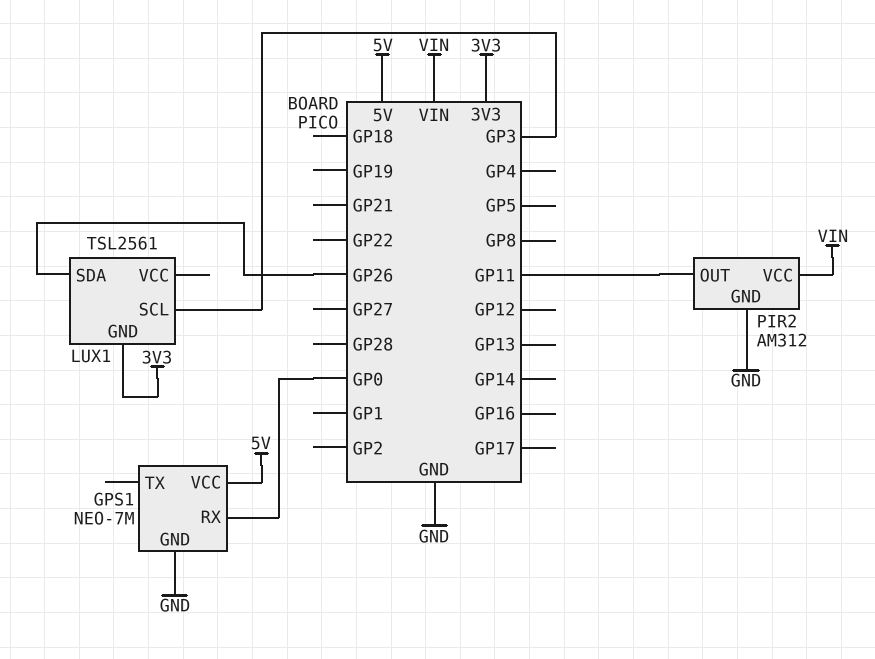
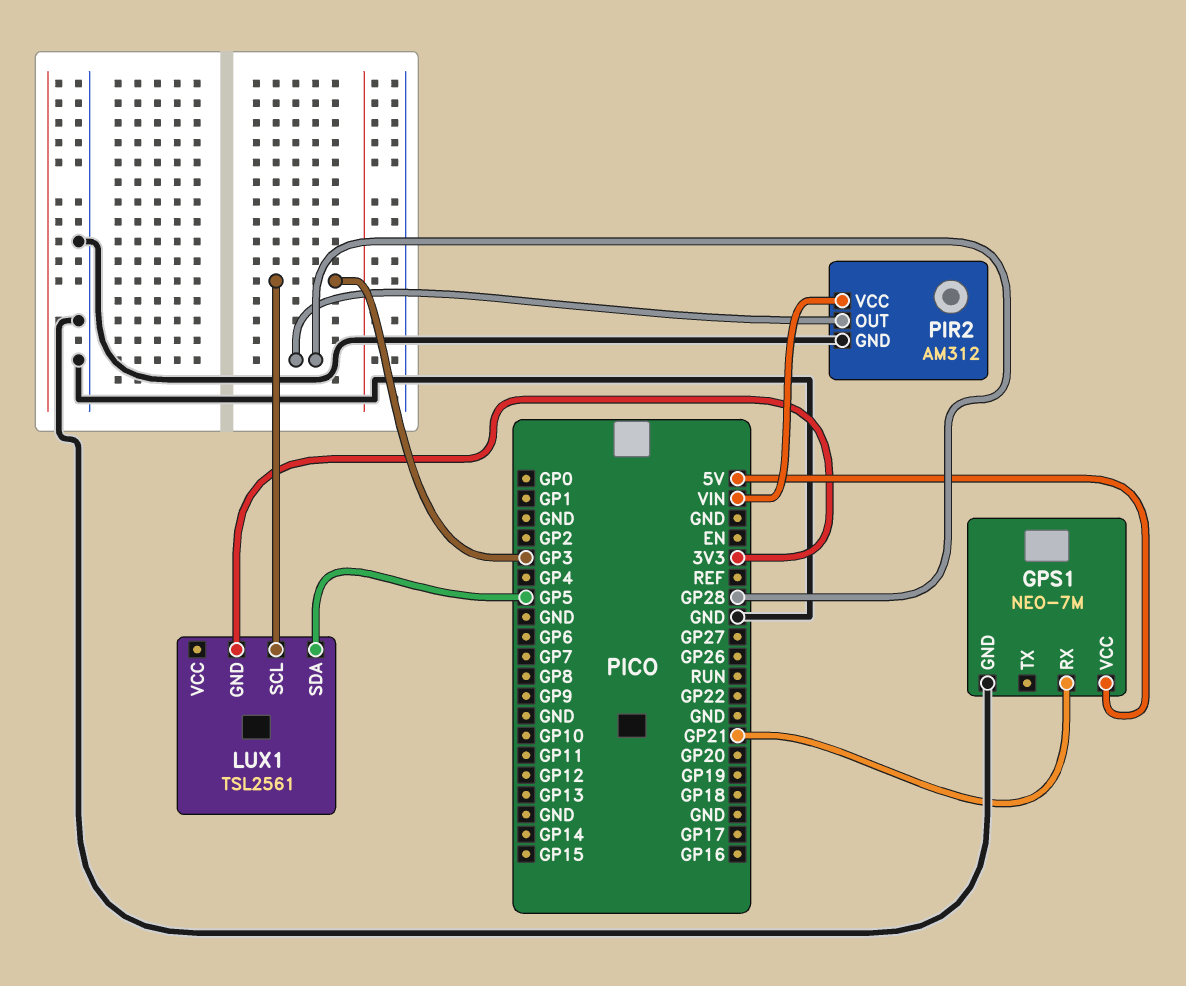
GPS1 pin RX: GP0 -> GP21
LUX1 pin SDA: GP26 -> GP5
PIR2 pin OUT: GP11 -> GP28

